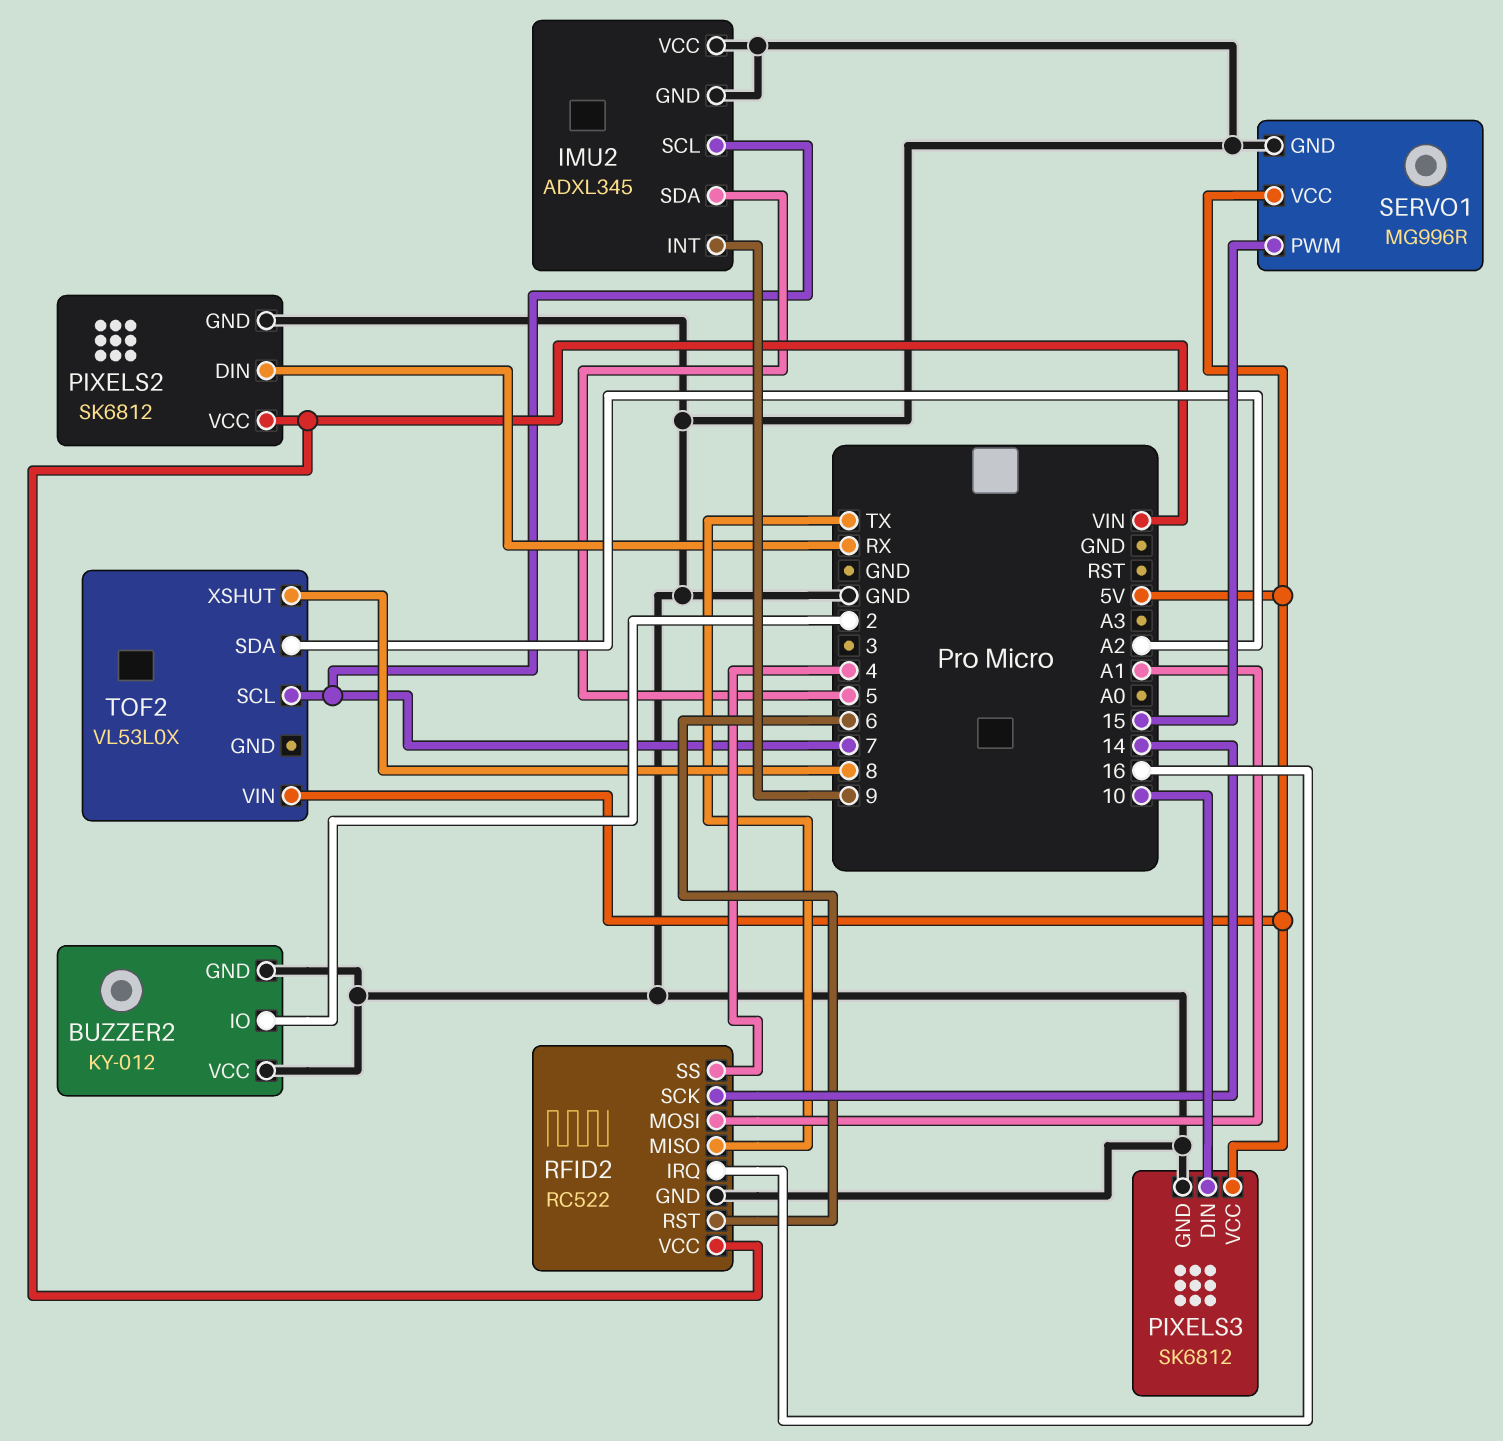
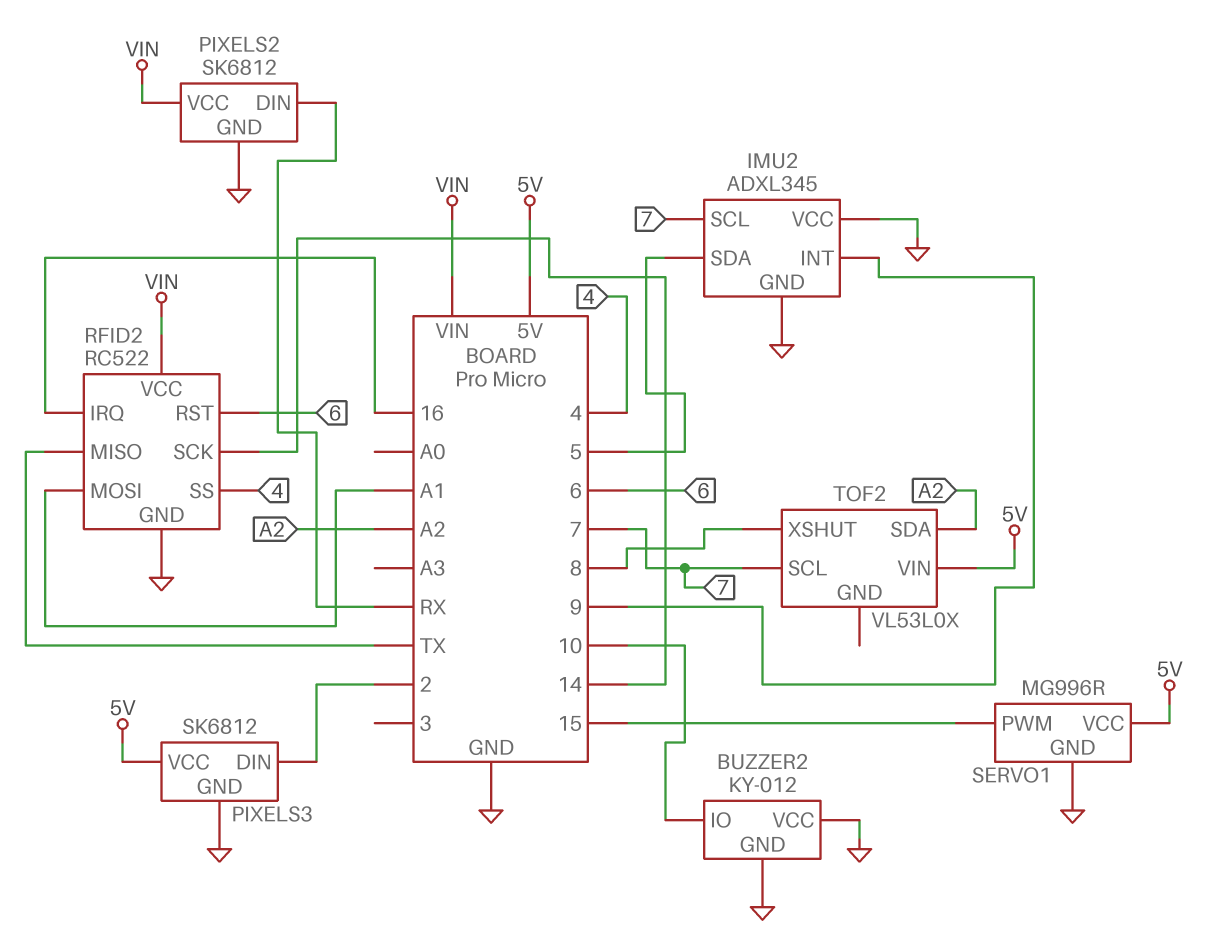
BUZZER2 pin IO: 2 -> 10
PIXELS3 pin DIN: 10 -> 2

